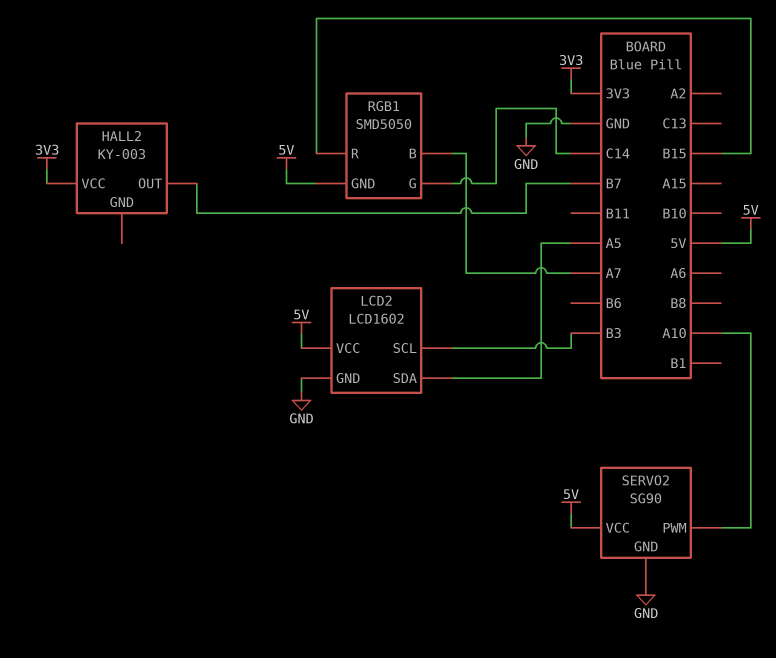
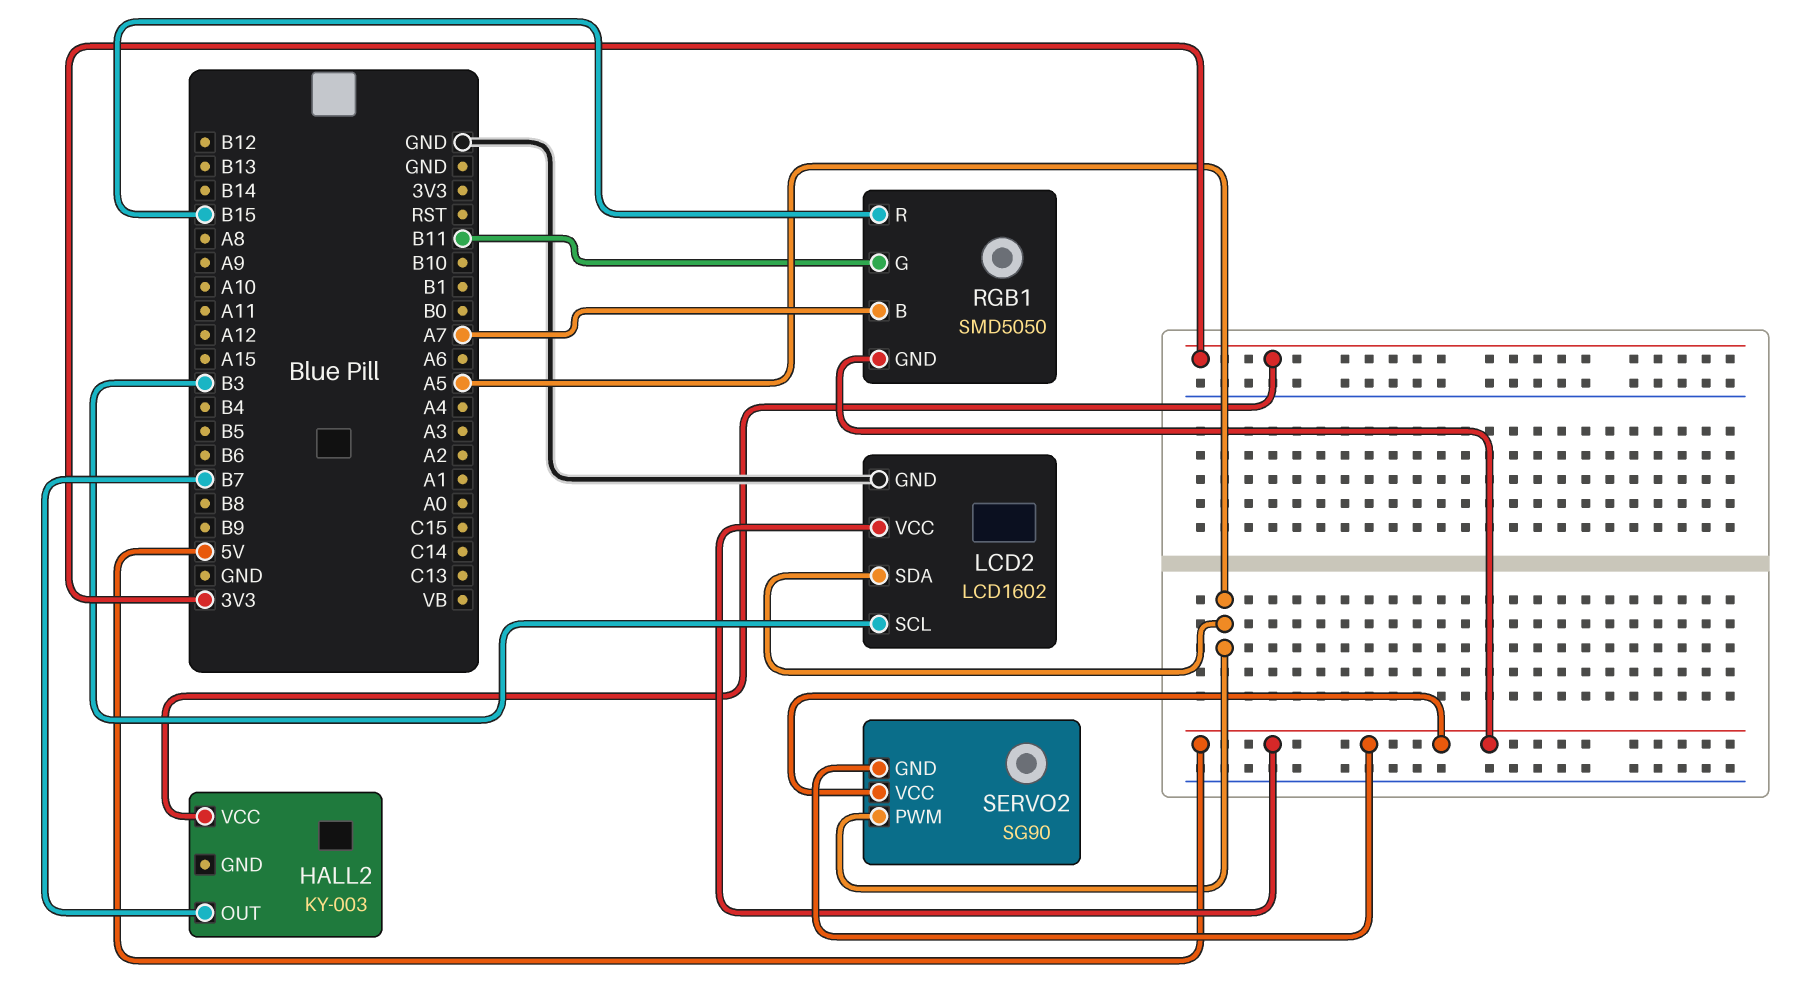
RGB1 pin G: C14 -> B11
SERVO2 pin GND: GND -> 5V
SERVO2 pin PWM: A10 -> A5

